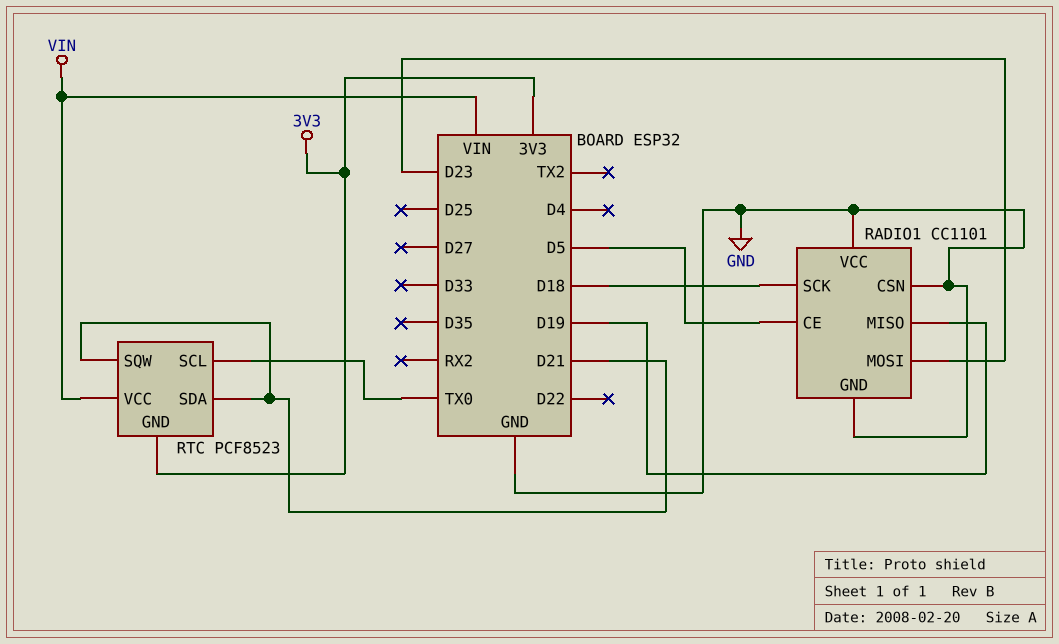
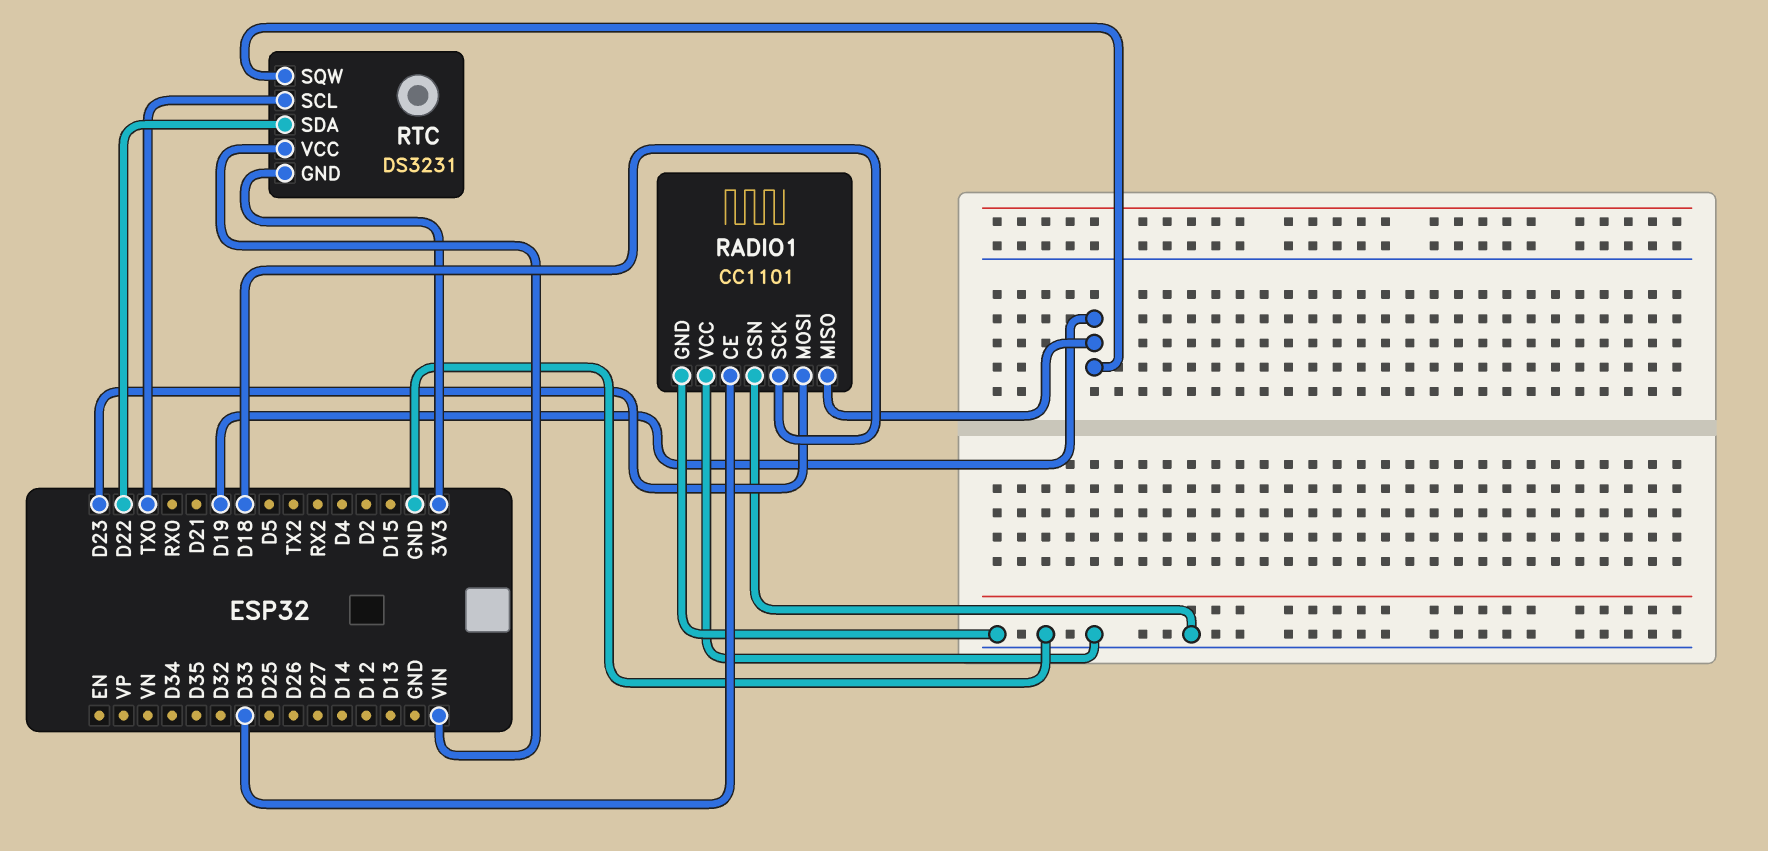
RADIO1 pin CE: D5 -> D33
RTC: PCF8523 -> DS3231
RTC pin SDA: D21 -> D22
RTC pin SQW: D21 -> D19

